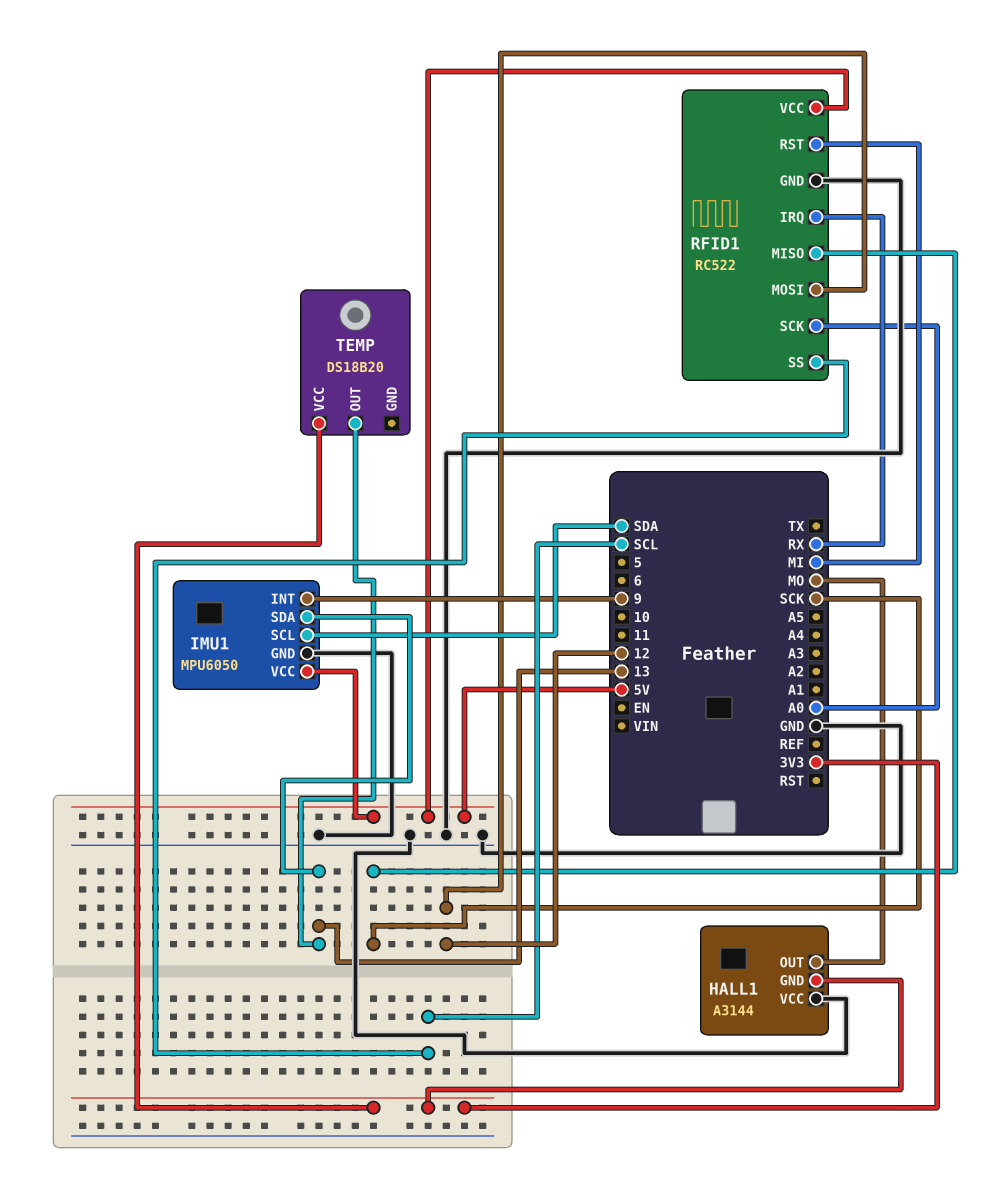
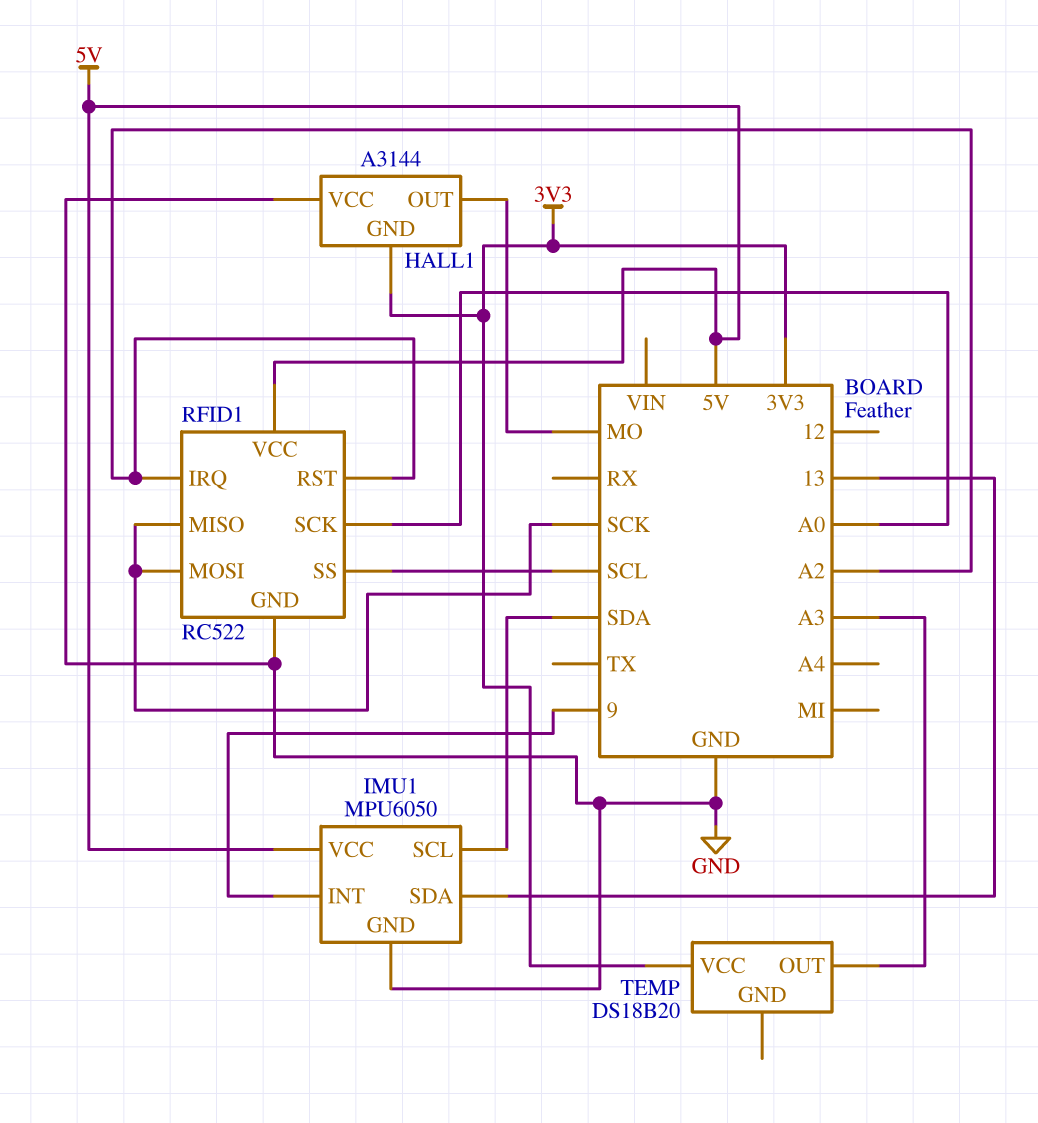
RFID1 pin IRQ: RX -> A2
RFID1 pin MOSI: 12 -> SCK
RFID1 pin RST: MI -> A2
TEMP pin OUT: 13 -> A3

